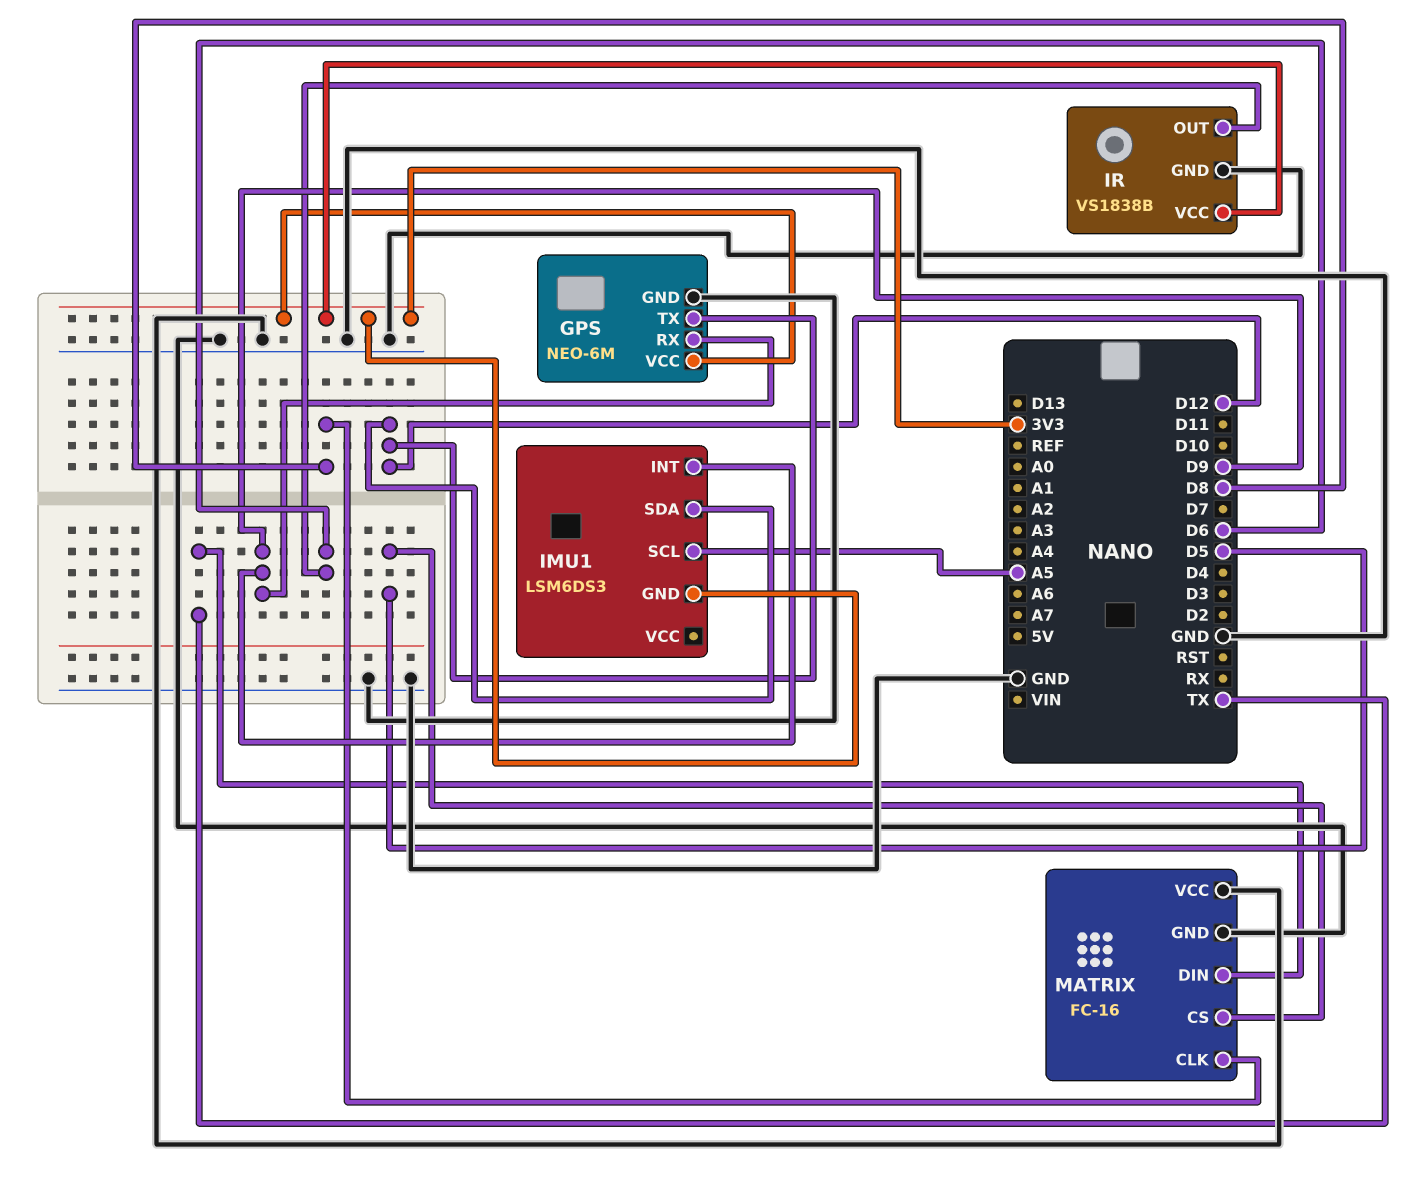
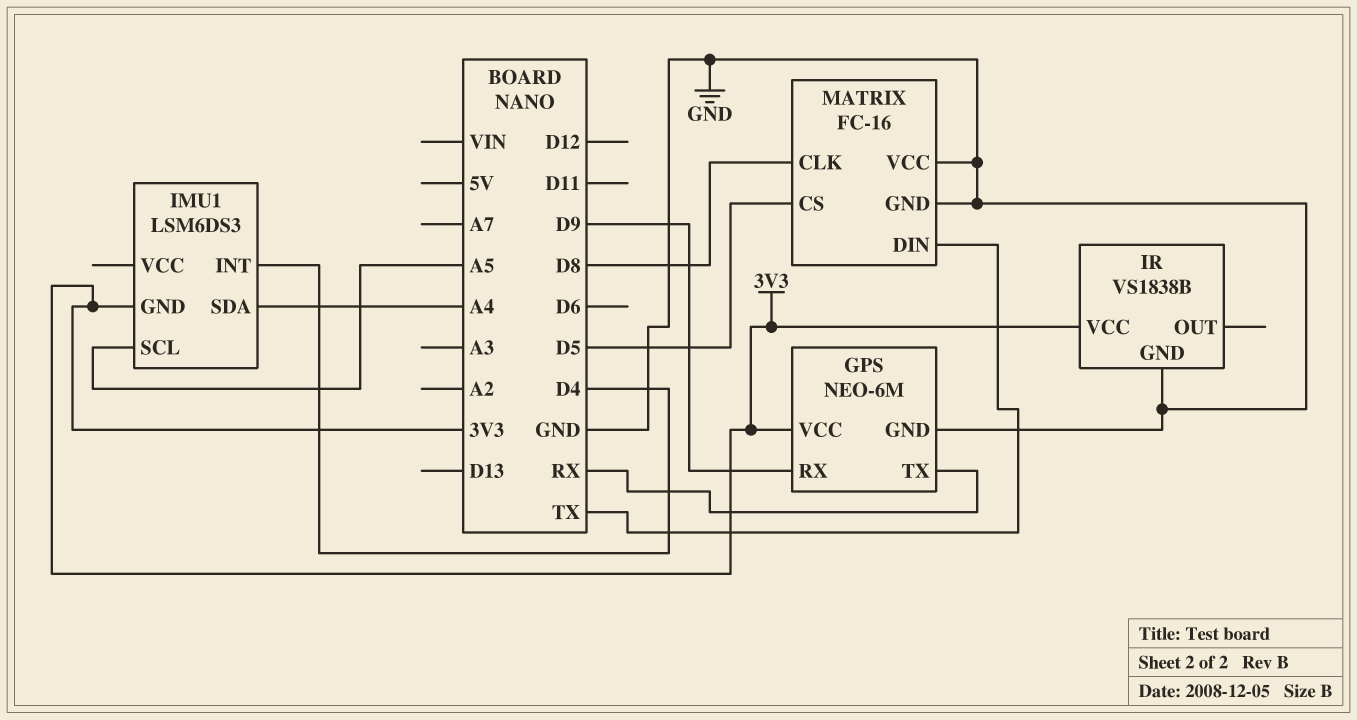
GPS pin TX: D12 -> RX
IMU1 pin INT: D9 -> D4
IMU1 pin SDA: D12 -> A4
IR pin OUT: D6 -> none

